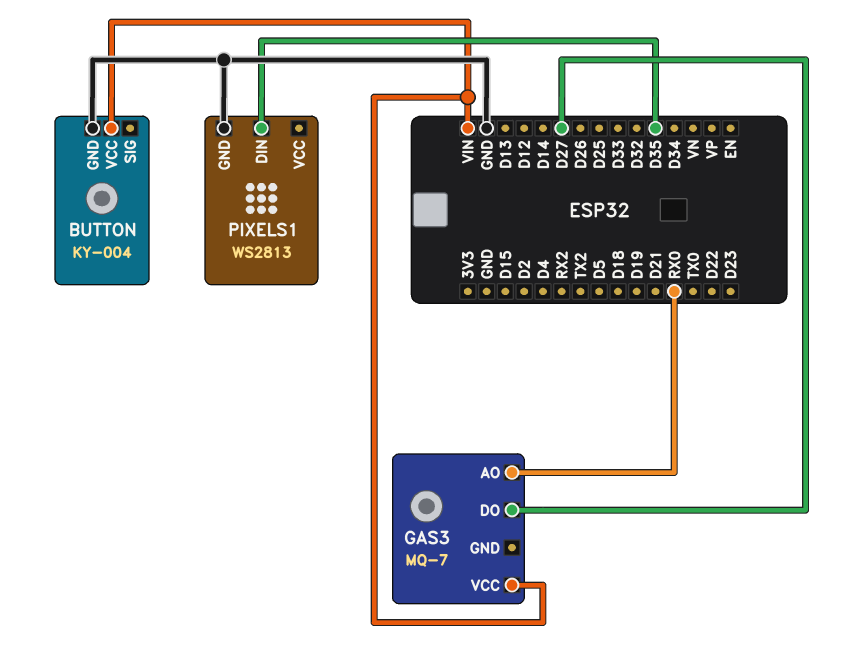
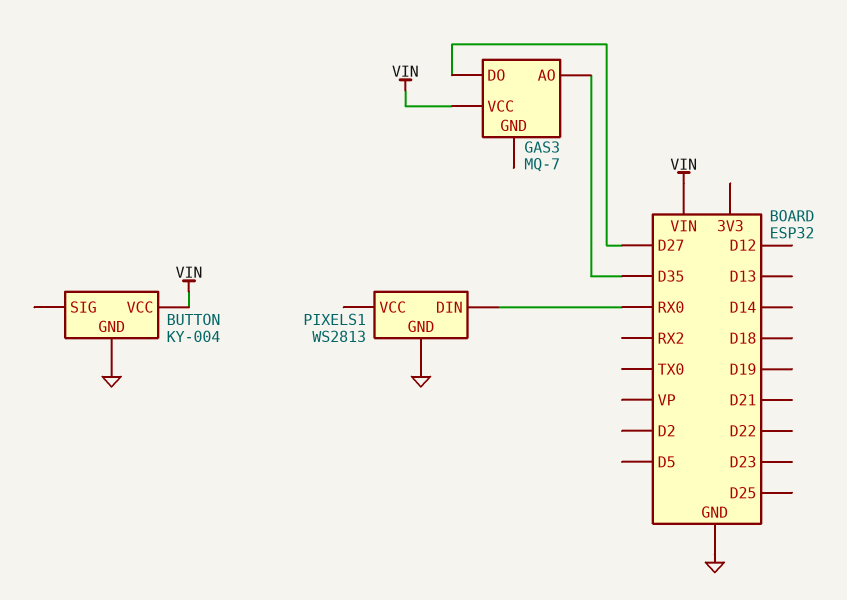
GAS3 pin AO: RX0 -> D35
PIXELS1 pin DIN: D35 -> RX0

